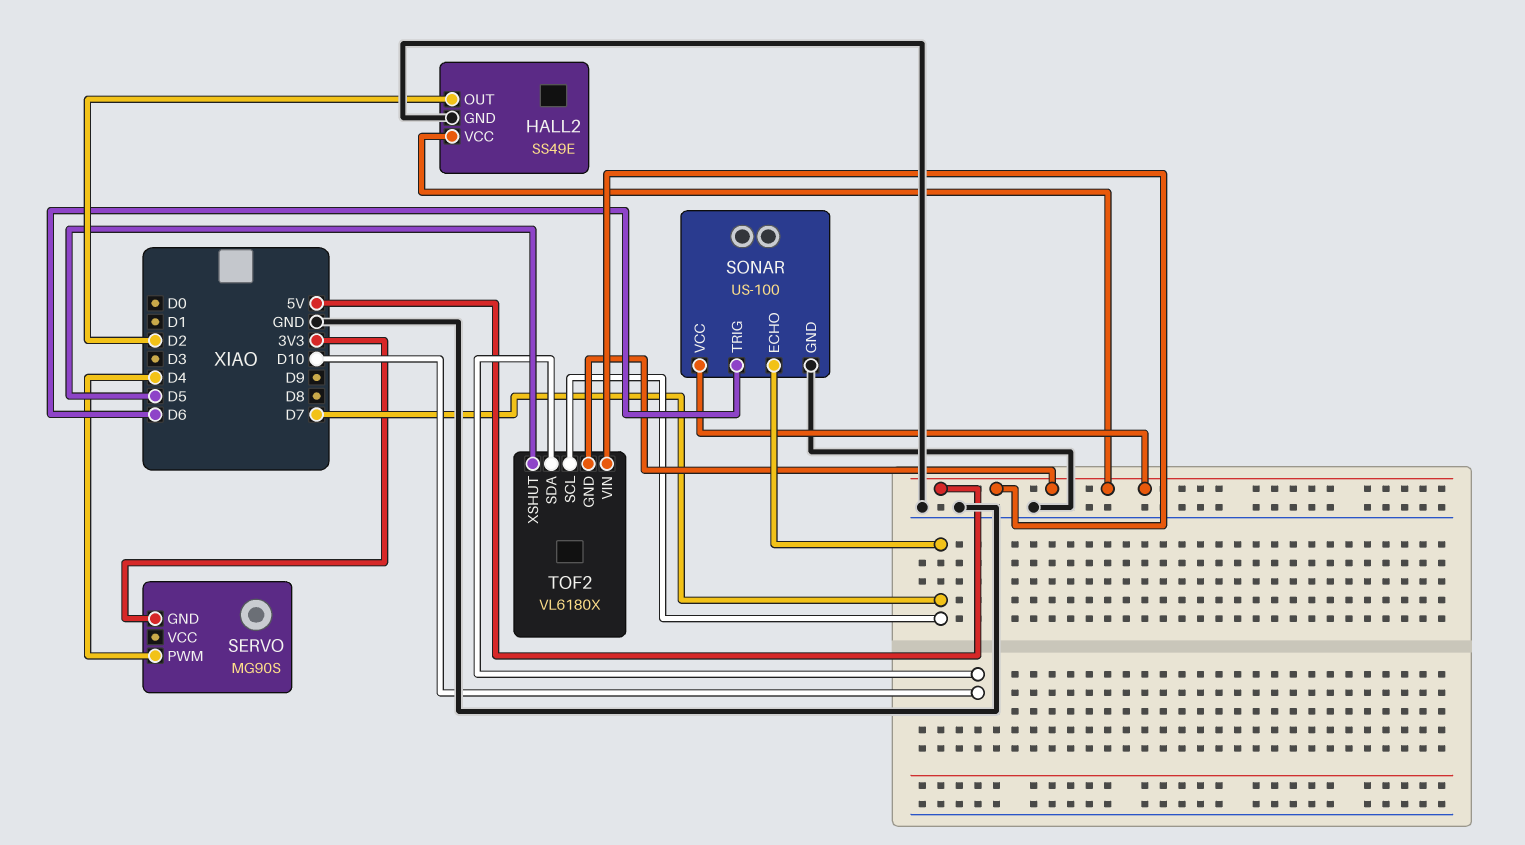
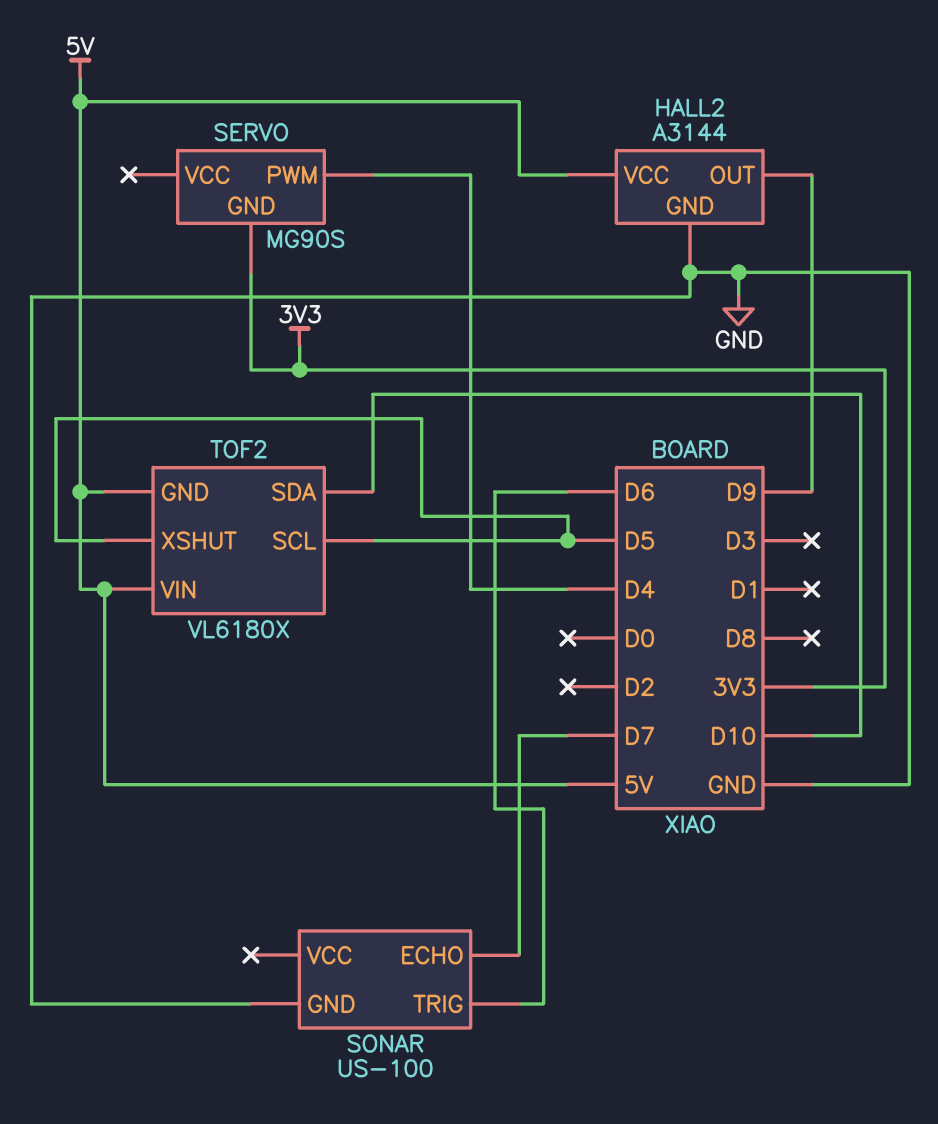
HALL2: SS49E -> A3144
HALL2 pin OUT: D2 -> D9
SONAR pin VCC: 5V -> none
TOF2 pin SCL: D7 -> D5

